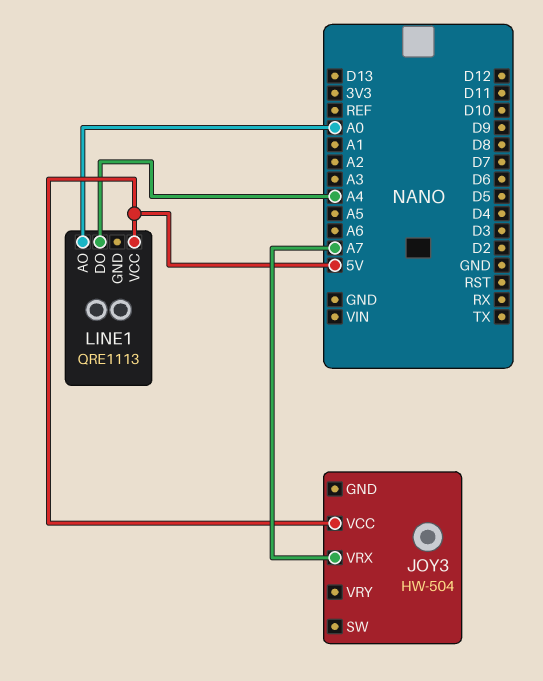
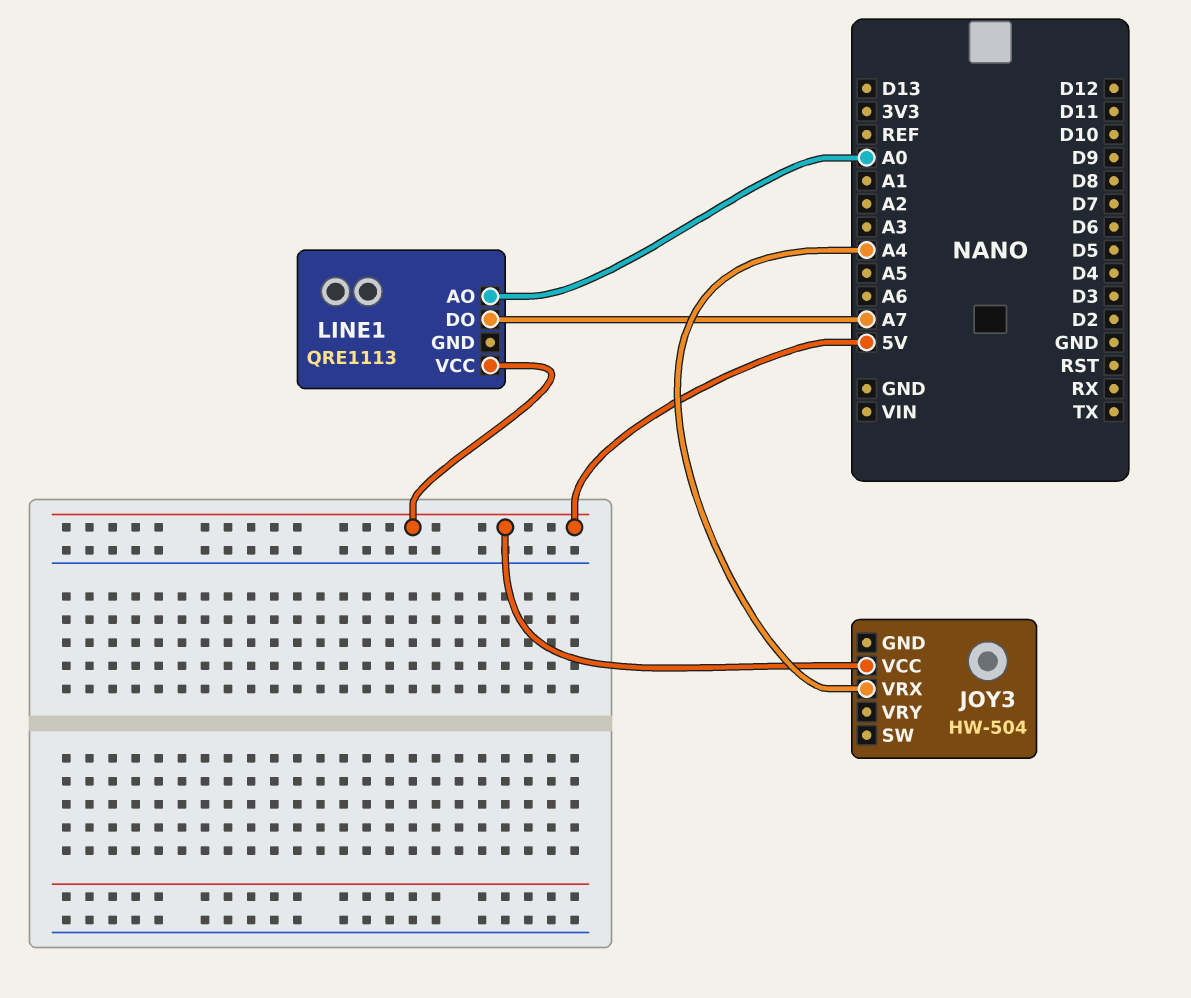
JOY3 pin VRX: A7 -> A4
LINE1 pin DO: A4 -> A7

